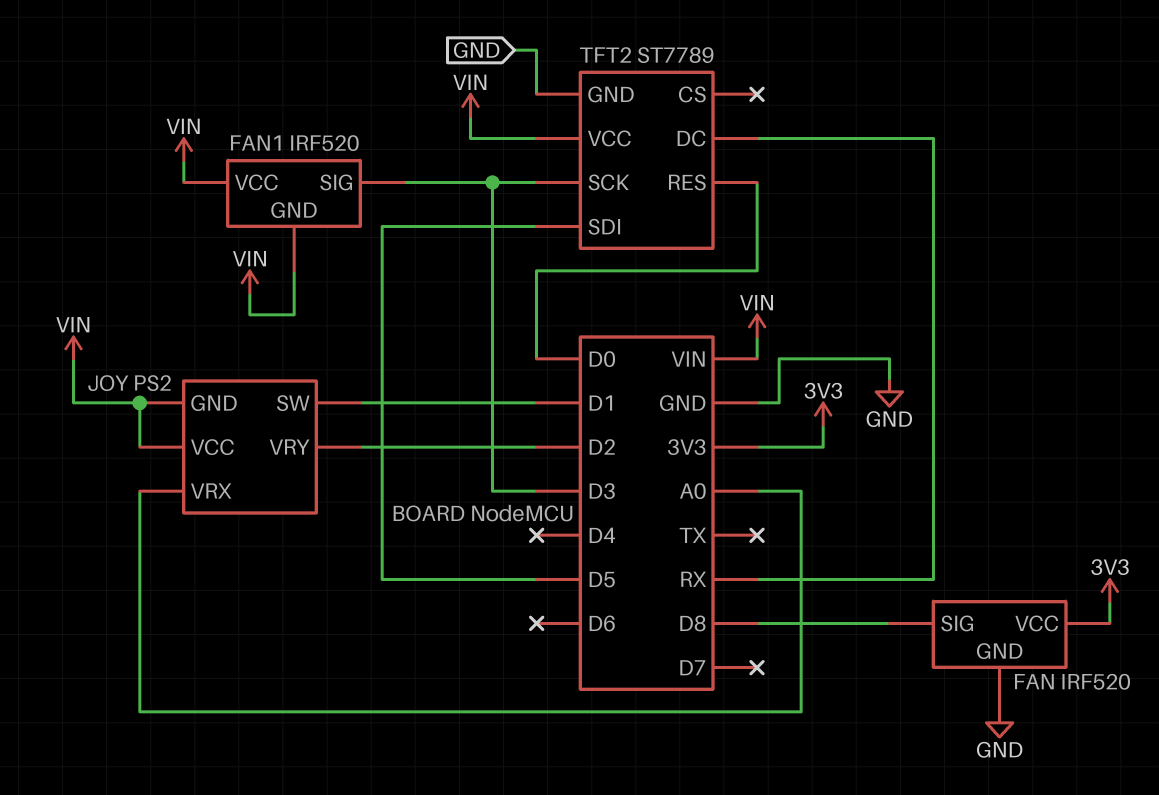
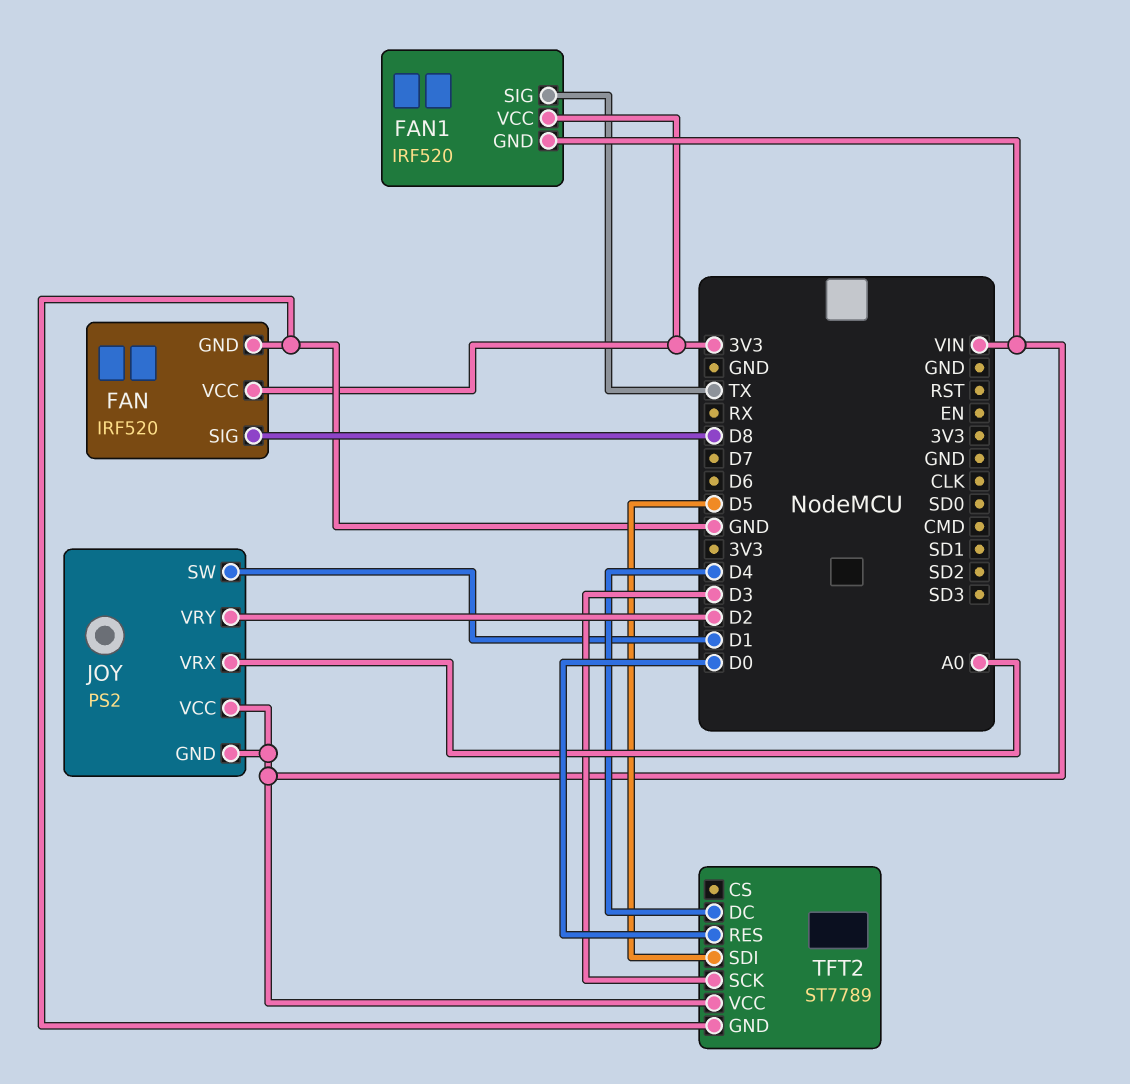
FAN1 pin SIG: D3 -> TX
FAN1 pin VCC: VIN -> 3V3
TFT2 pin DC: RX -> D4

